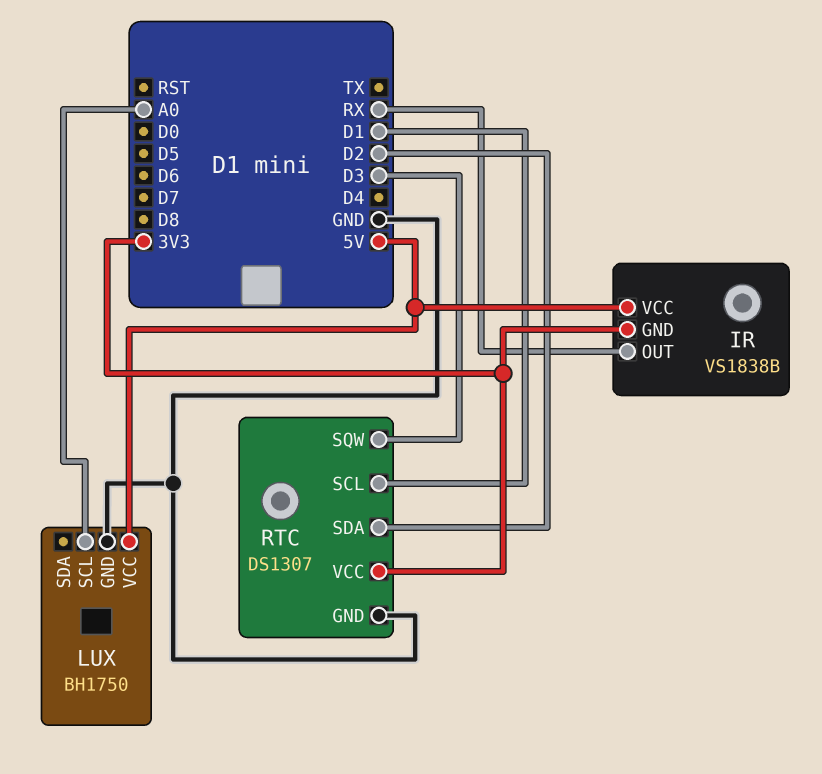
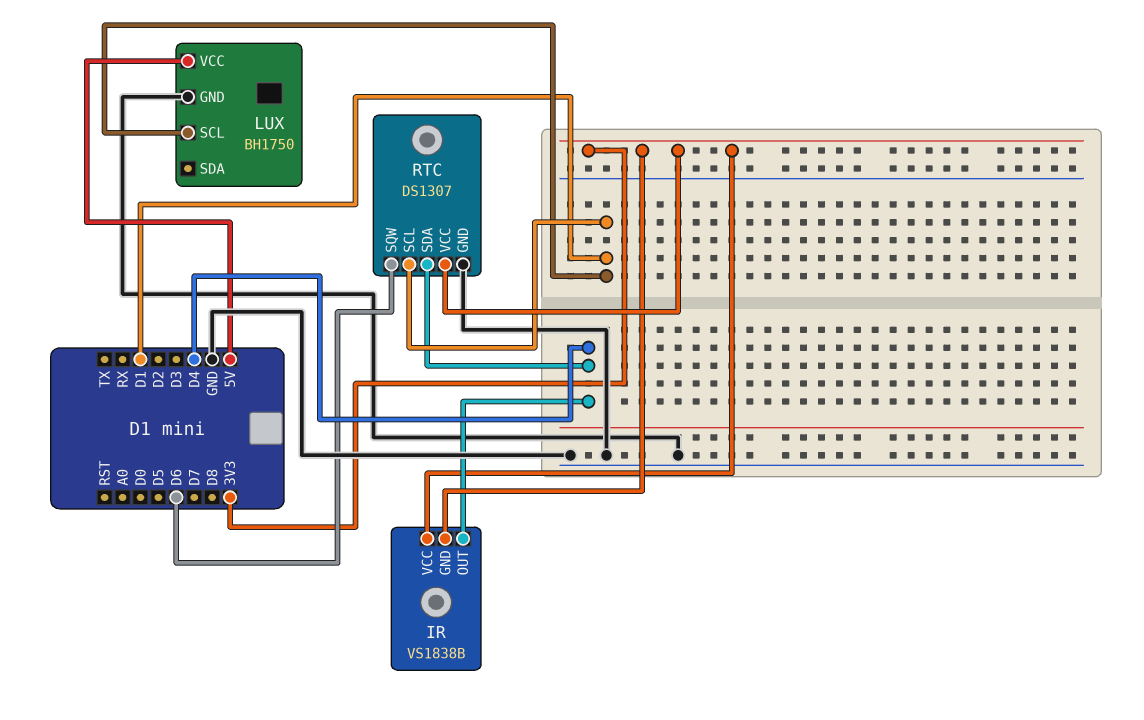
IR pin OUT: RX -> D4
IR pin VCC: 5V -> 3V3
LUX pin SCL: A0 -> D1
RTC pin SDA: D2 -> D4
RTC pin SQW: D3 -> D6

